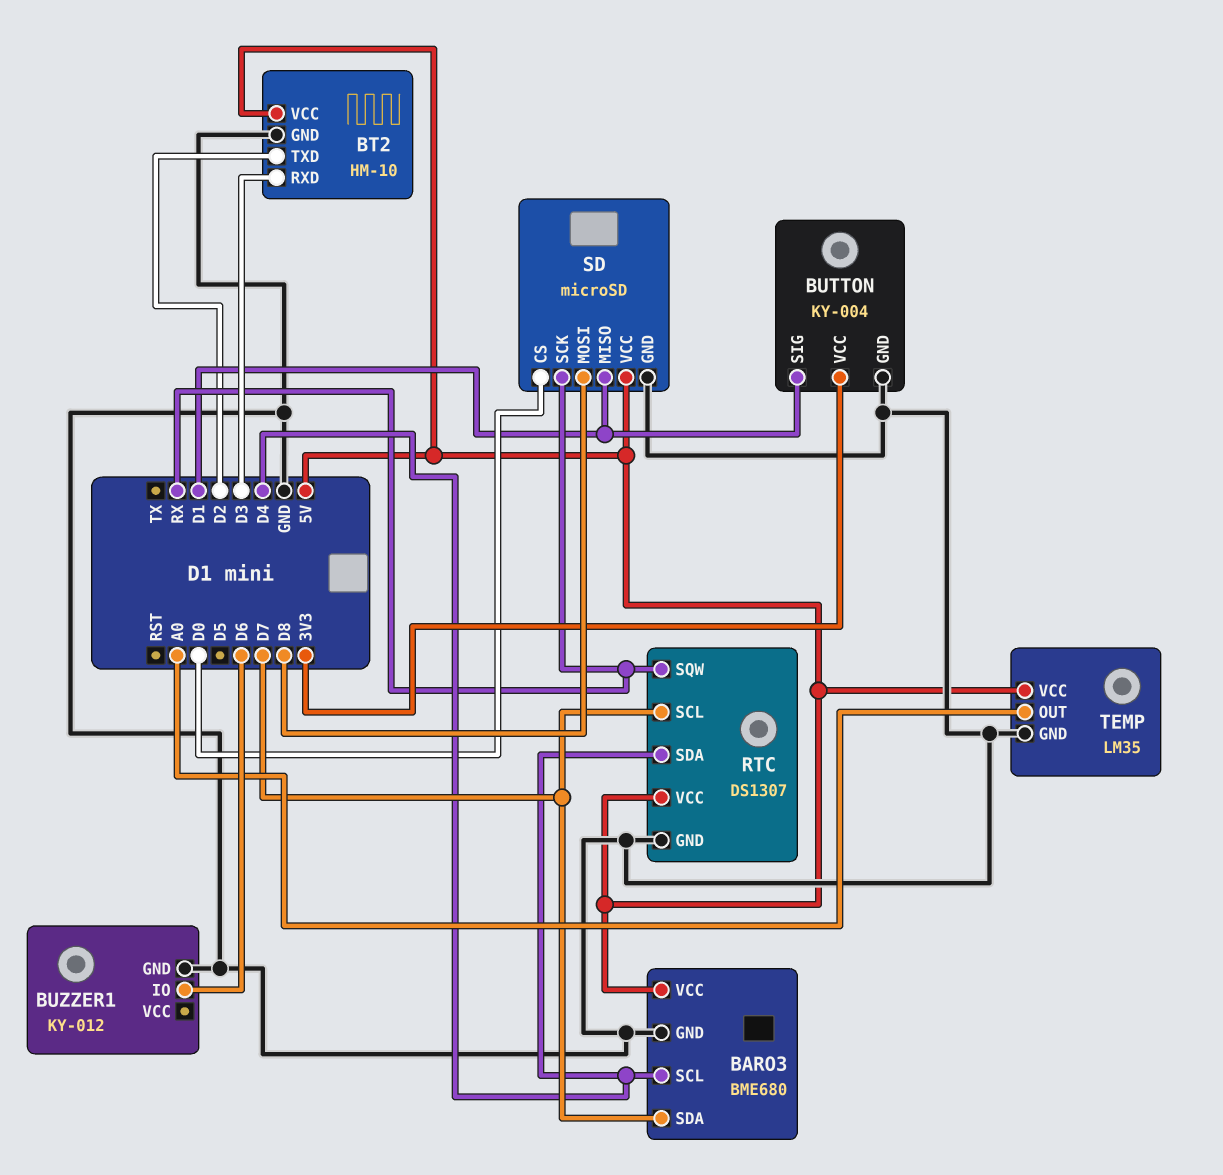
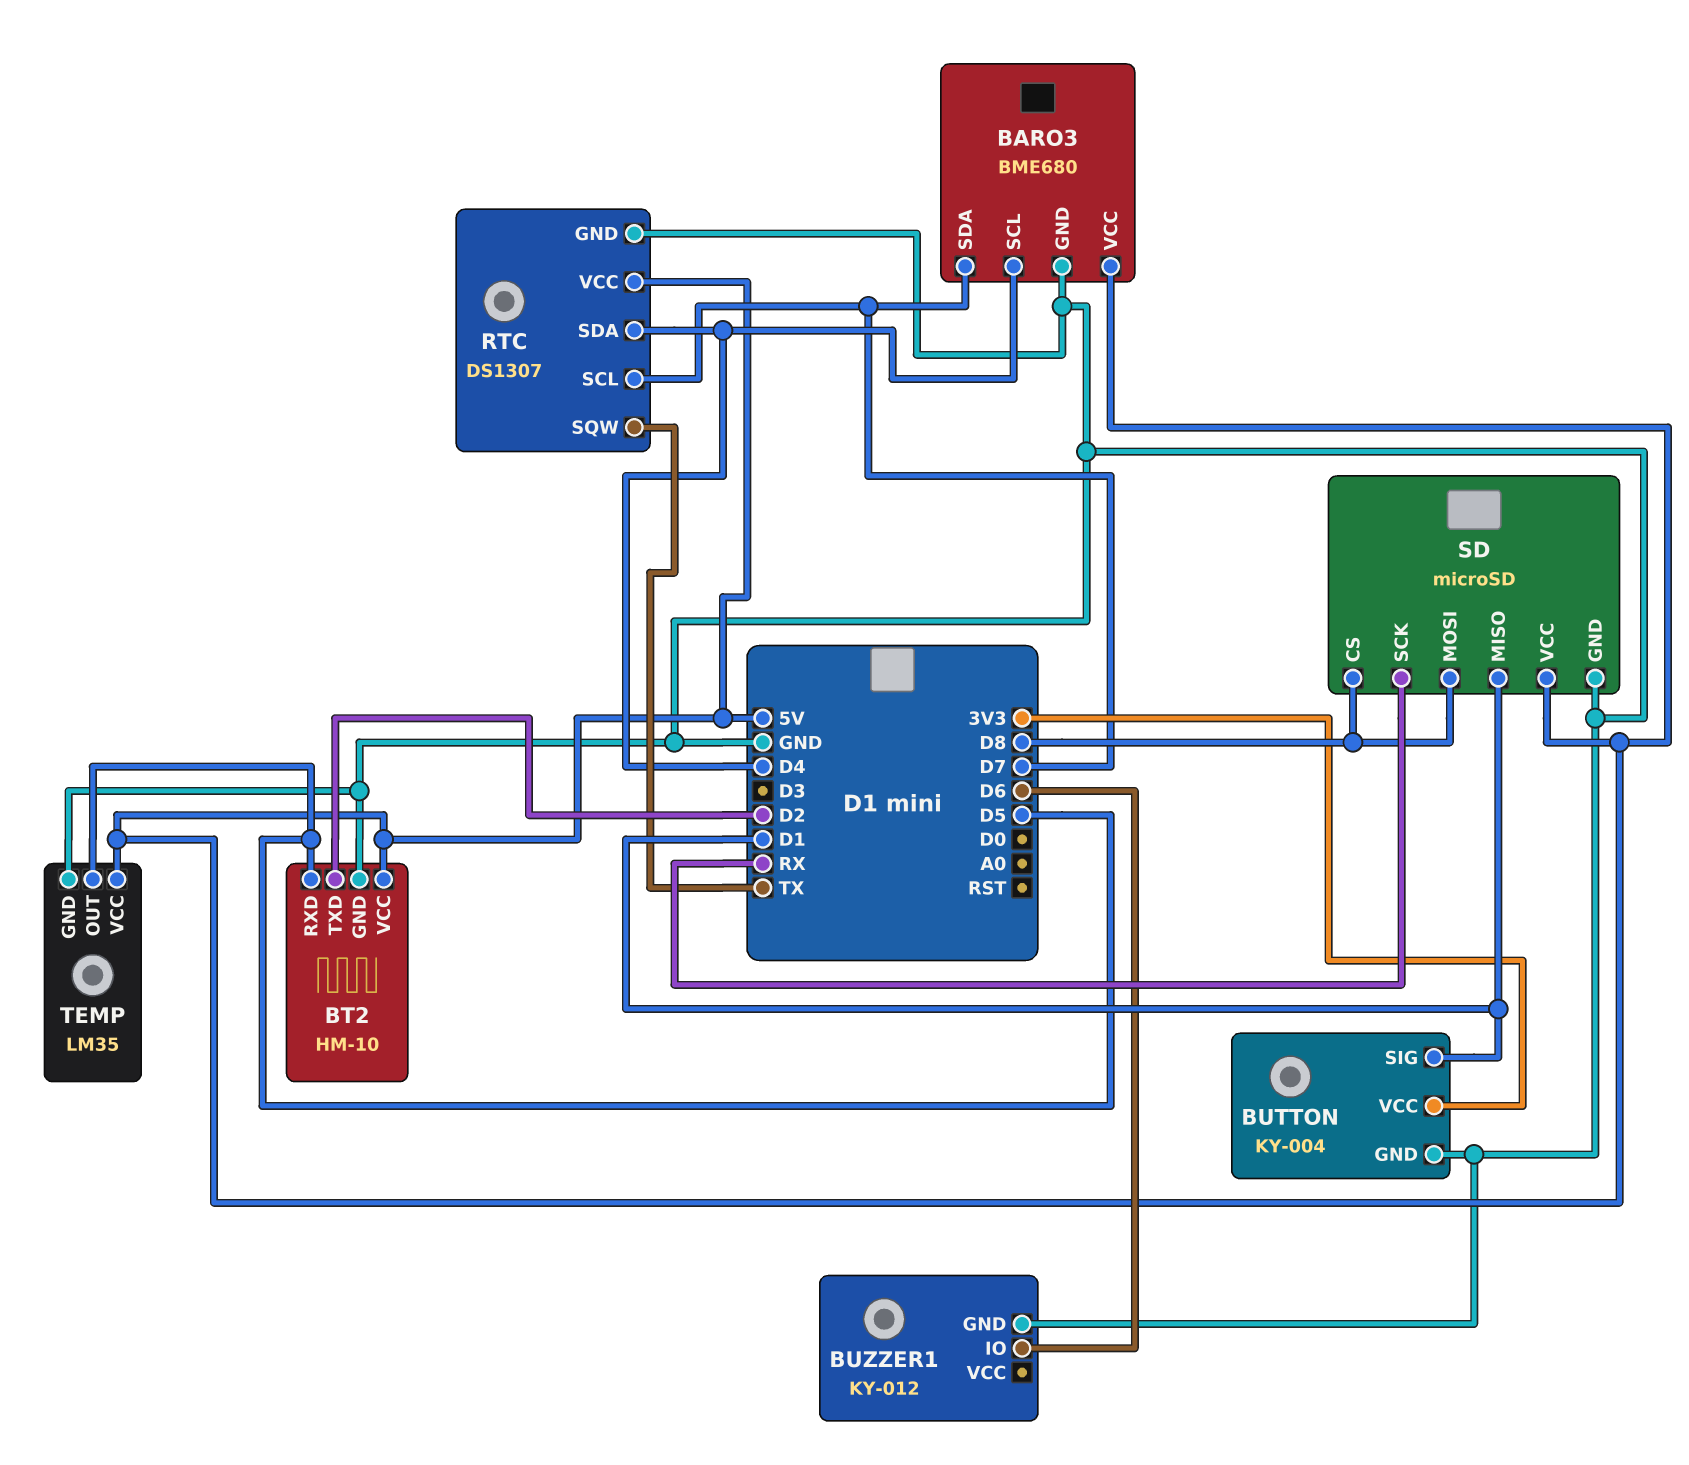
BT2 pin RXD: D3 -> D5
RTC pin SQW: RX -> TX
SD pin CS: D0 -> D8
TEMP pin OUT: A0 -> D5

